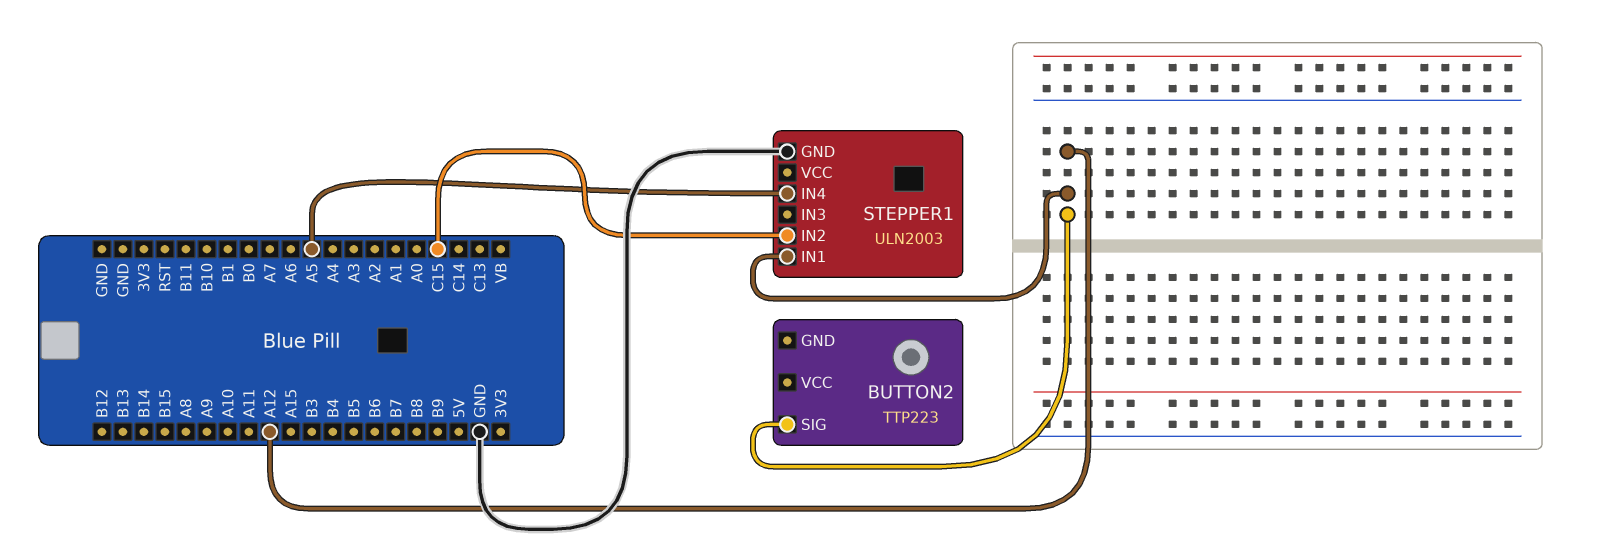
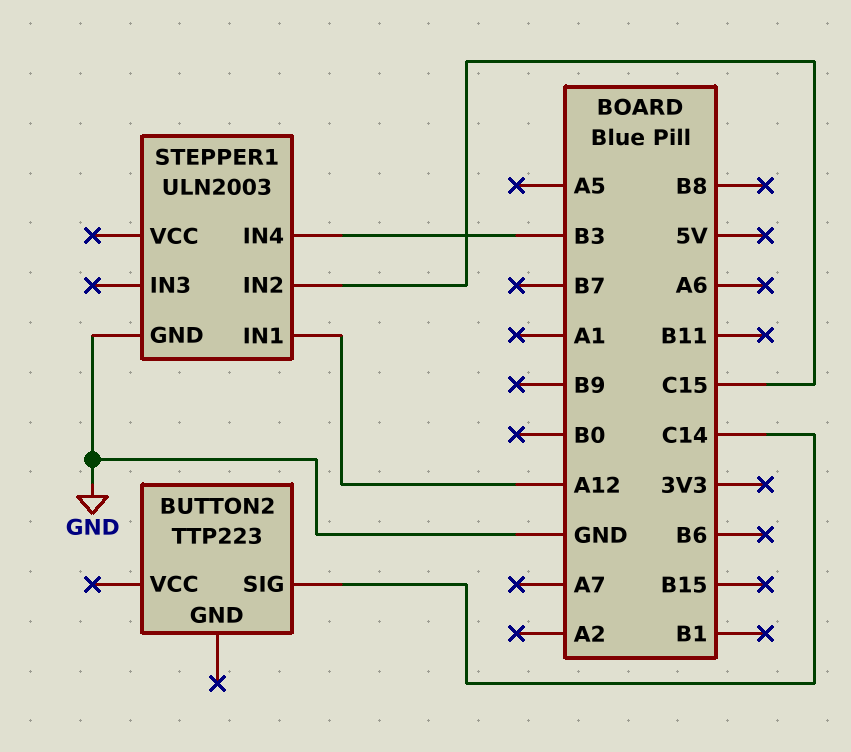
BUTTON2 pin SIG: A12 -> C14
STEPPER1 pin IN4: A5 -> B3

